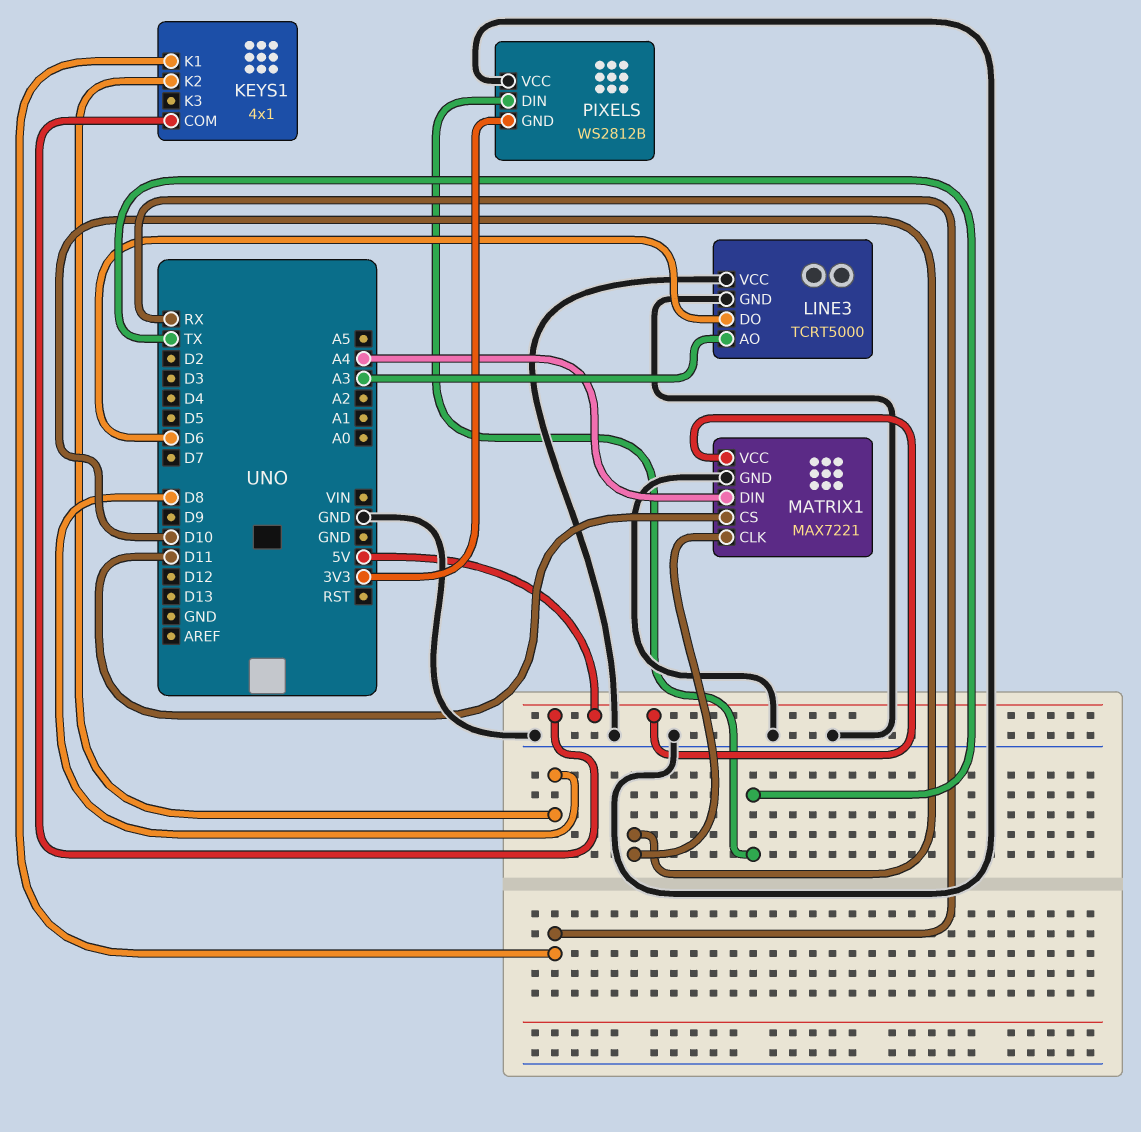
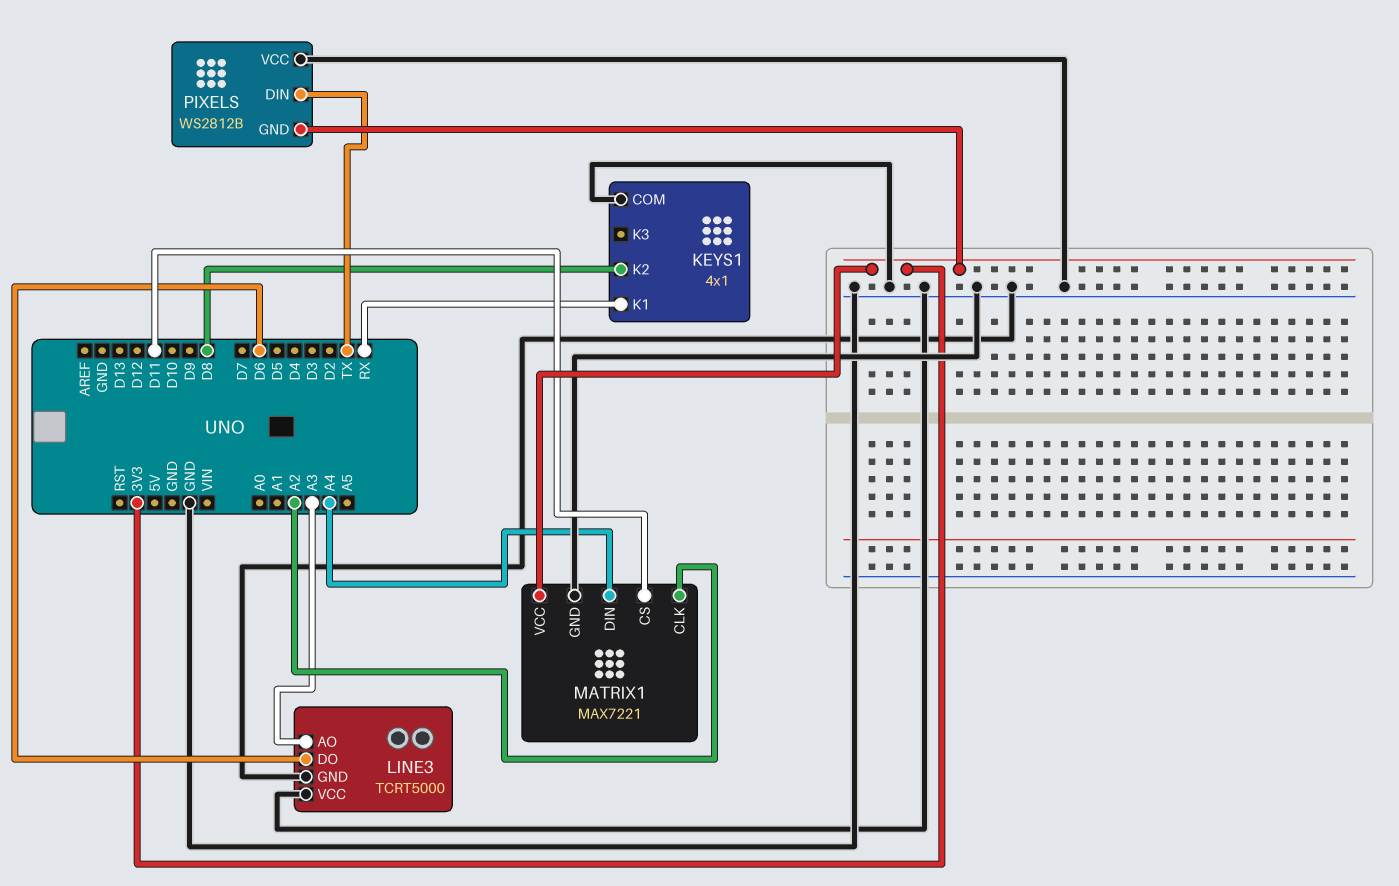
KEYS1 pin COM: 5V -> GND
MATRIX1 pin CLK: D10 -> A2
MATRIX1 pin VCC: 5V -> 3V3

